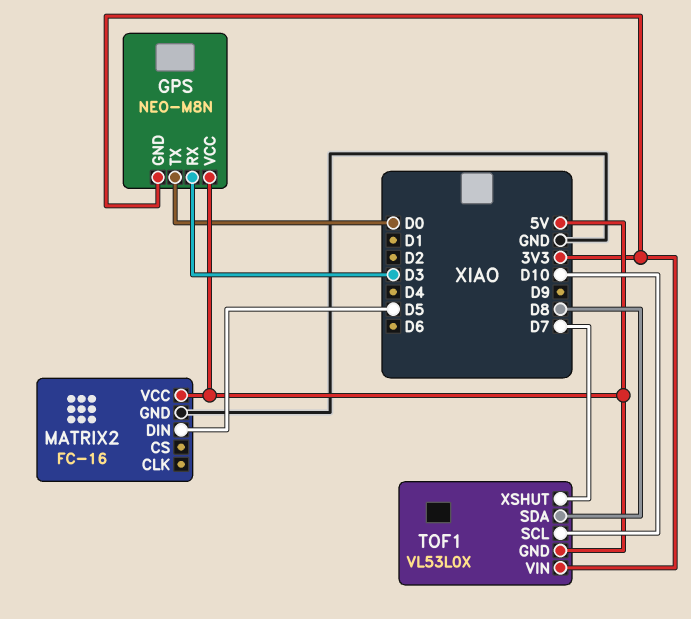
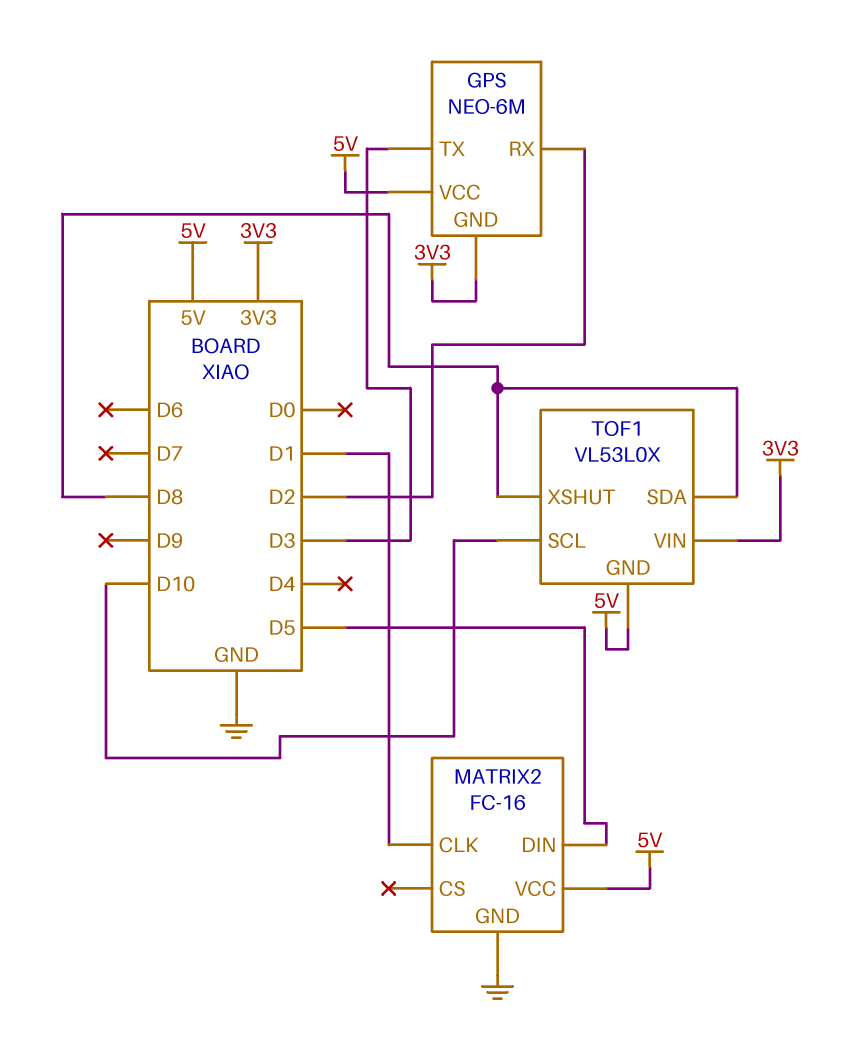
GPS: NEO-M8N -> NEO-6M
GPS pin RX: D3 -> D2
GPS pin TX: D0 -> D3
MATRIX2 pin CLK: none -> D1
TOF1 pin XSHUT: D7 -> D8

